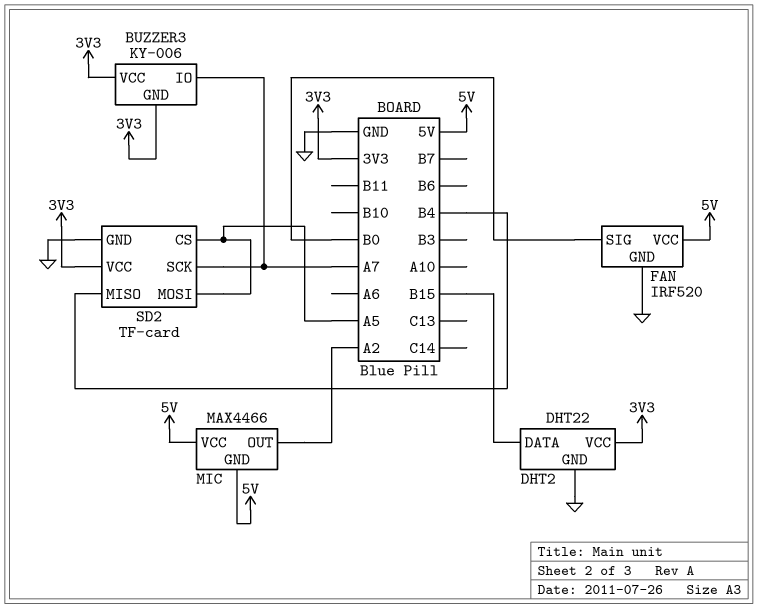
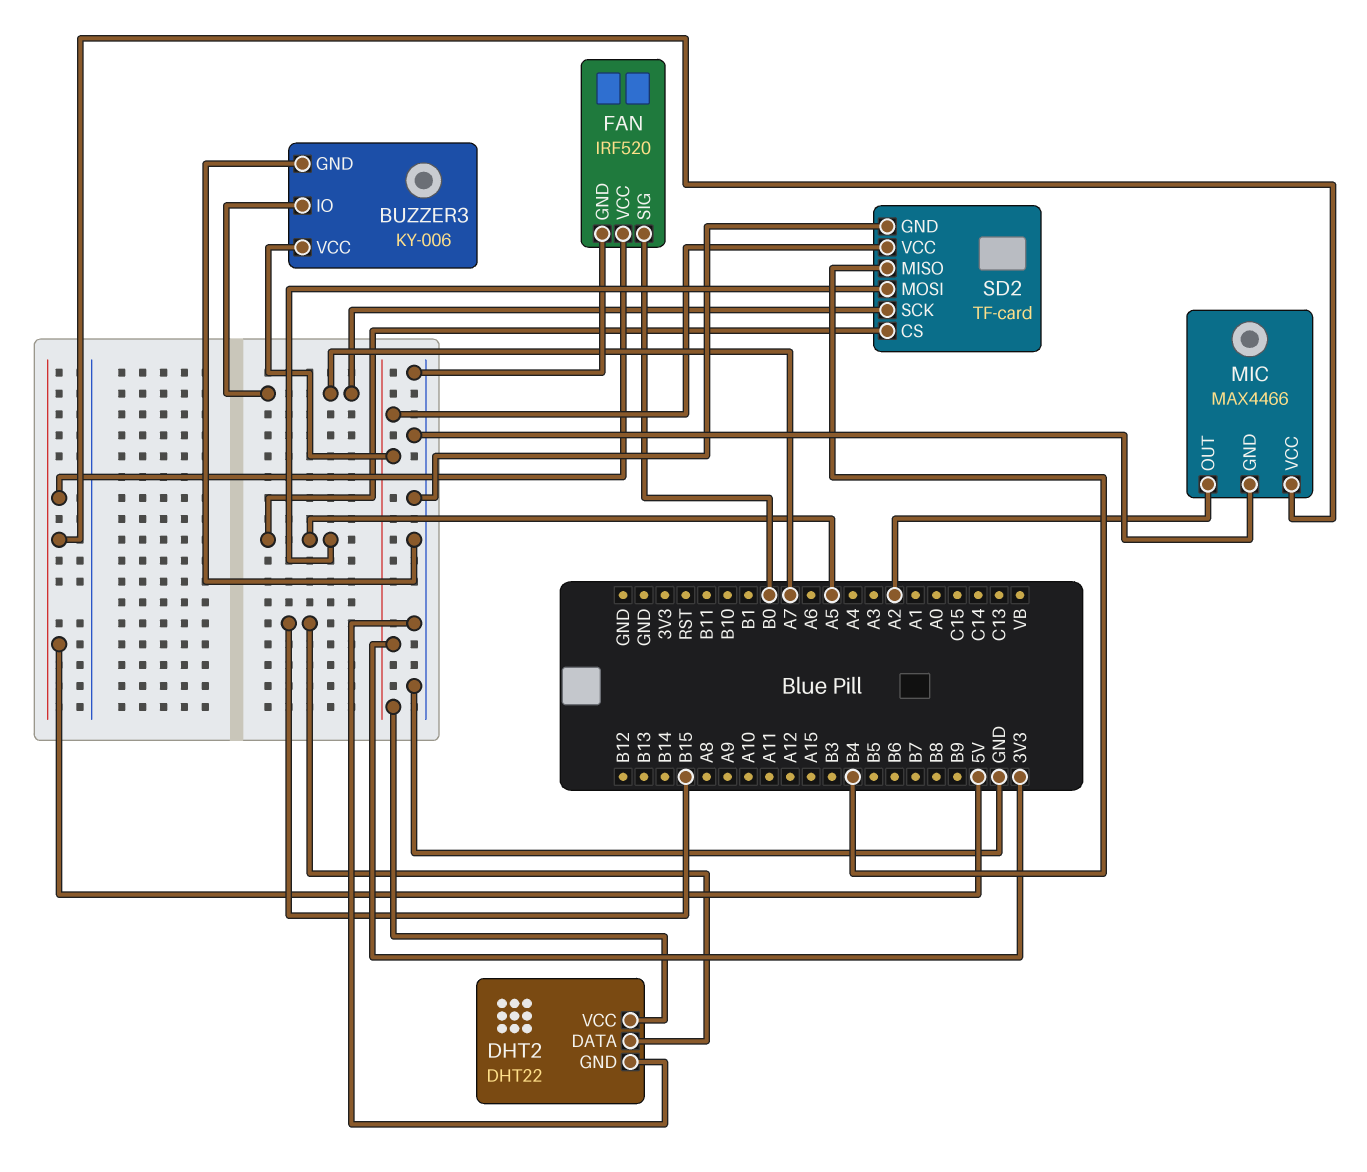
BUZZER3 pin GND: 3V3 -> GND
MIC pin GND: 5V -> GND

